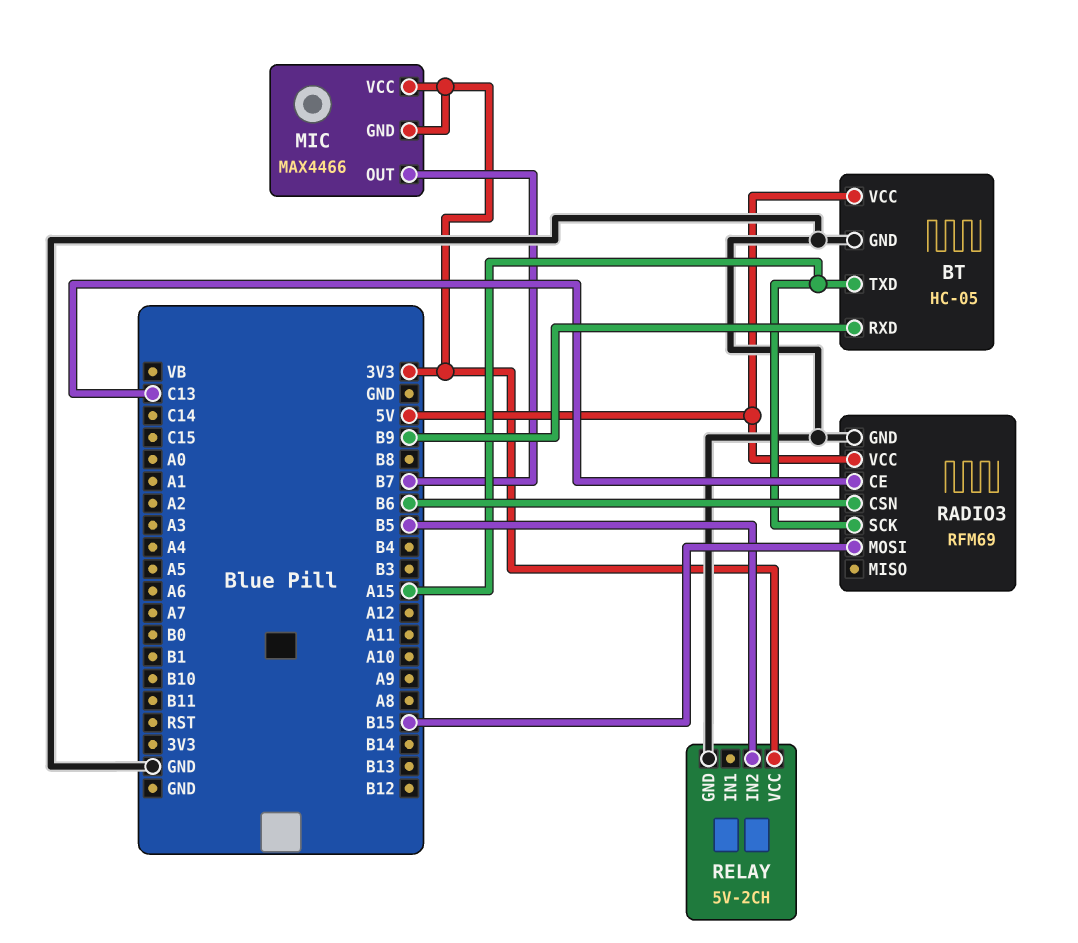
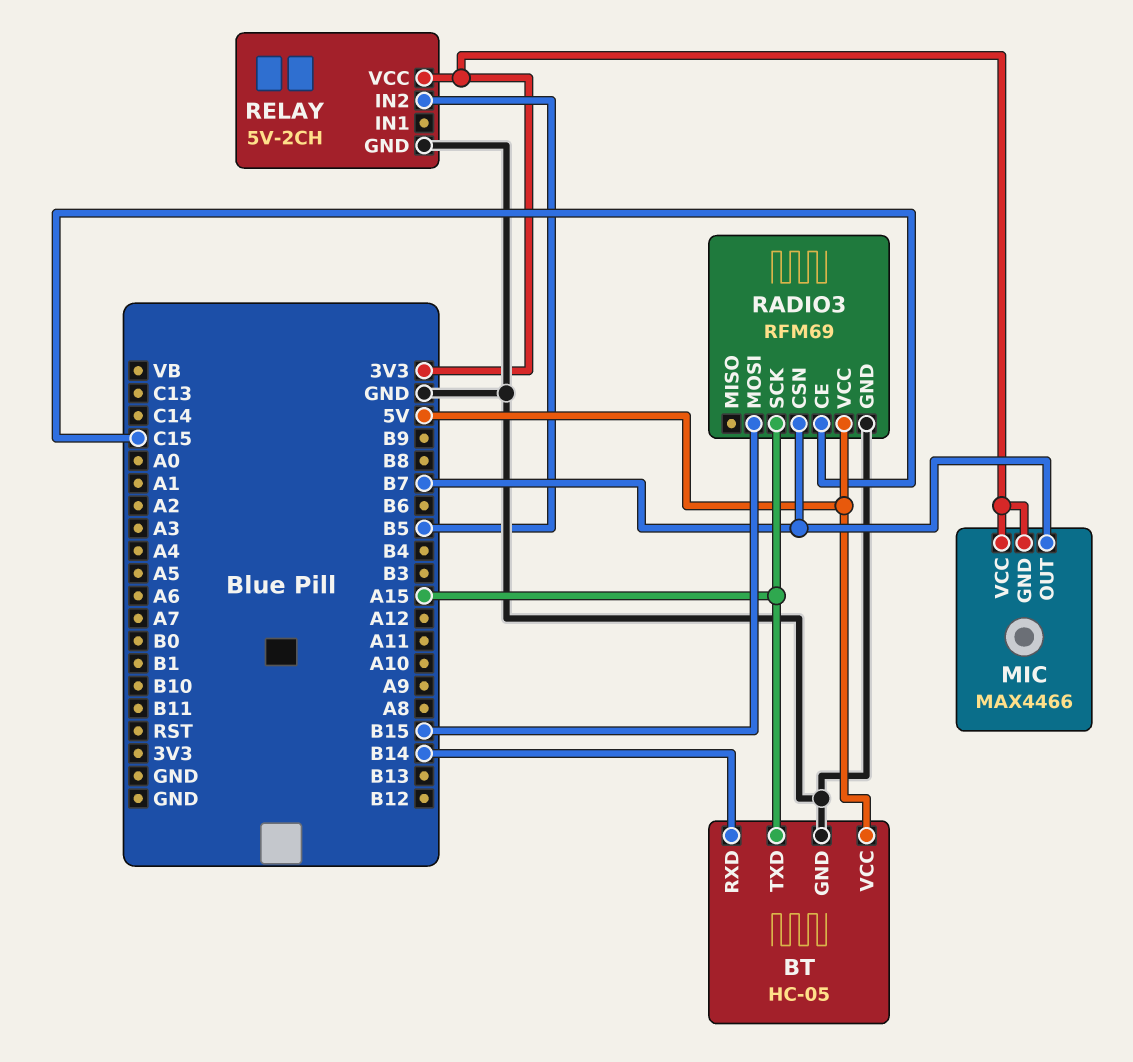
BT pin RXD: B9 -> B14
RADIO3 pin CE: C13 -> C15
RADIO3 pin CSN: B6 -> B7

